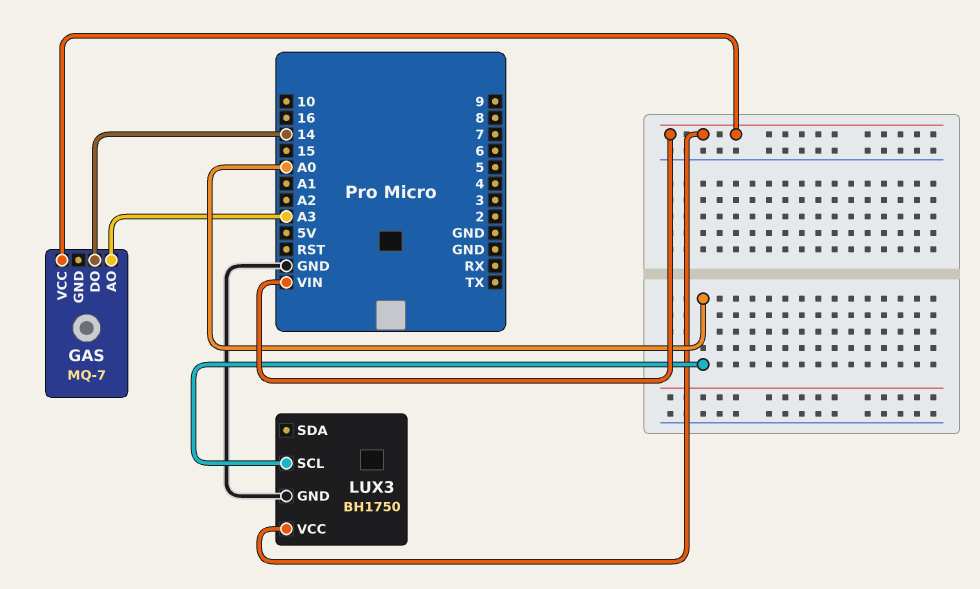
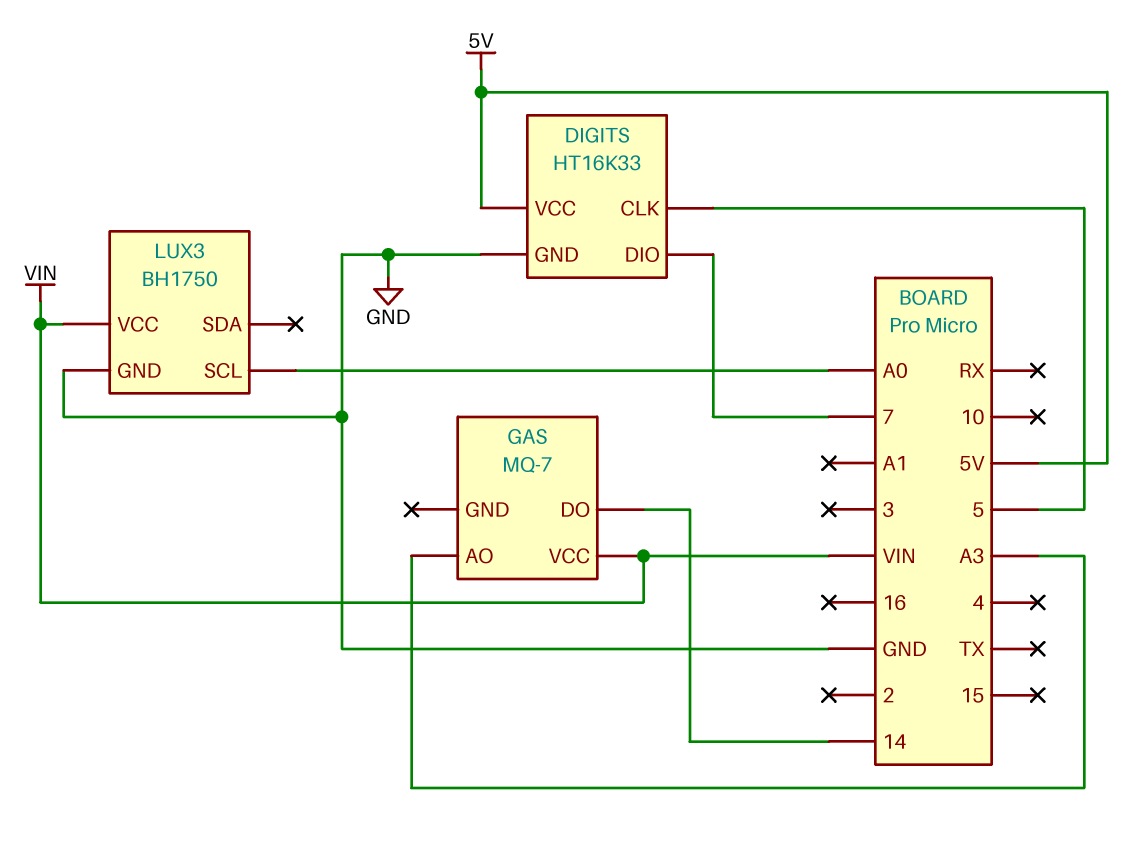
DIGITS: none -> HT16K33
DIGITS pin CLK: none -> 5
DIGITS pin DIO: none -> 7
DIGITS pin GND: none -> GND
DIGITS pin VCC: none -> 5V

